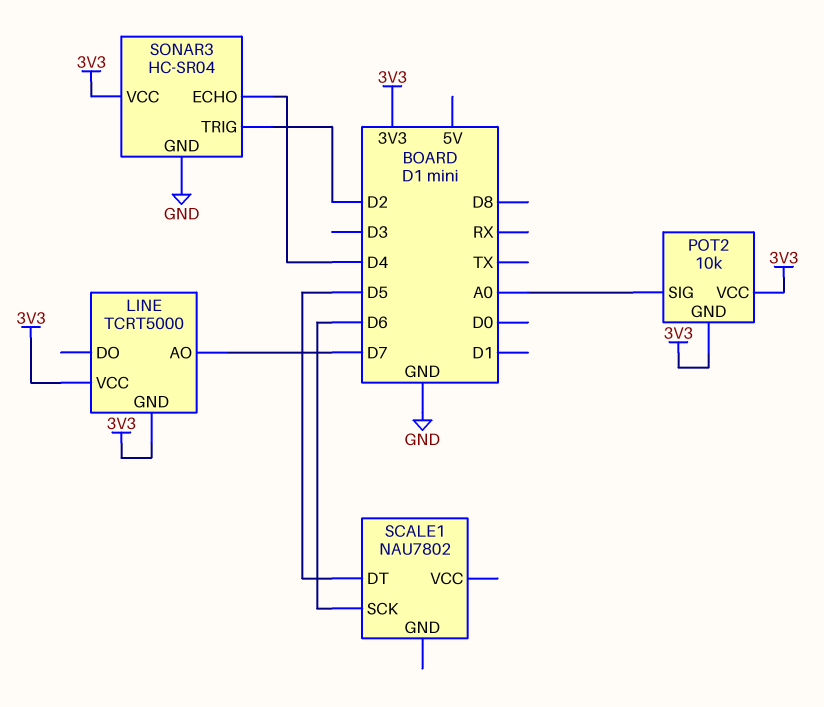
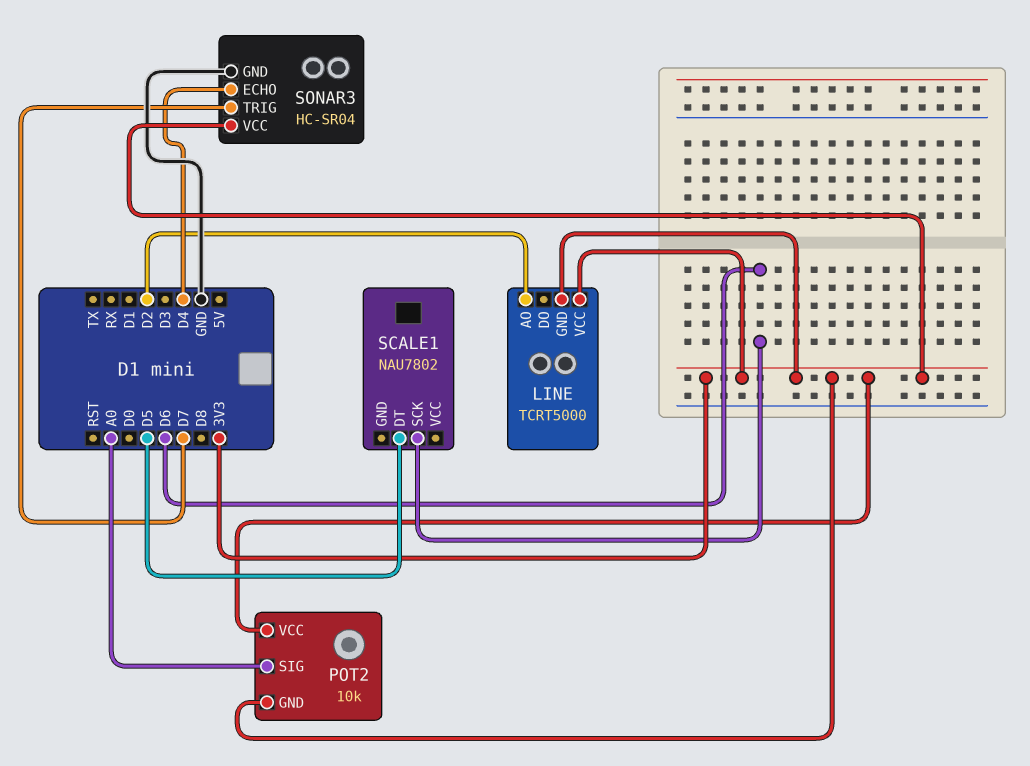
LINE pin AO: D7 -> D2
SONAR3 pin TRIG: D2 -> D7

